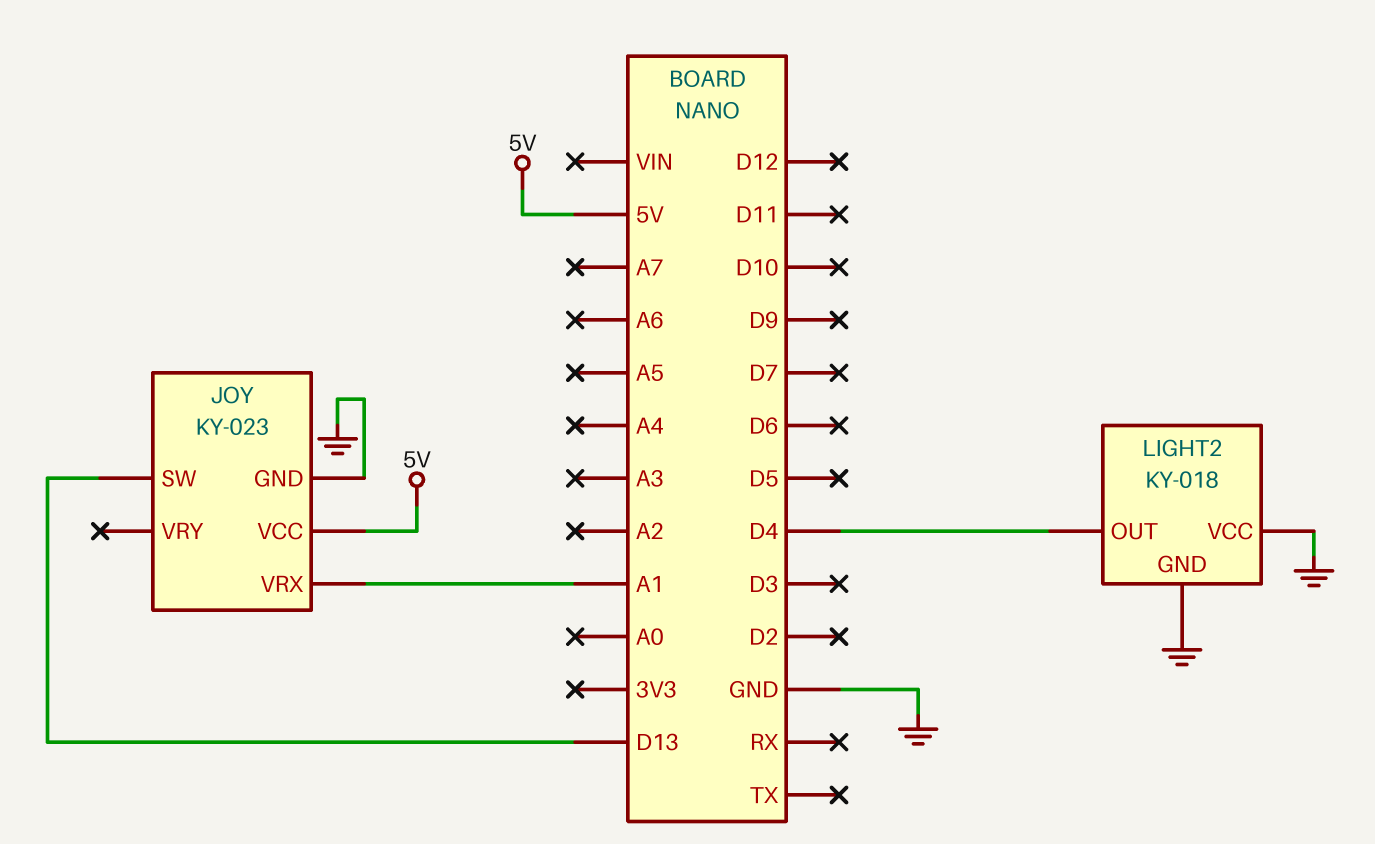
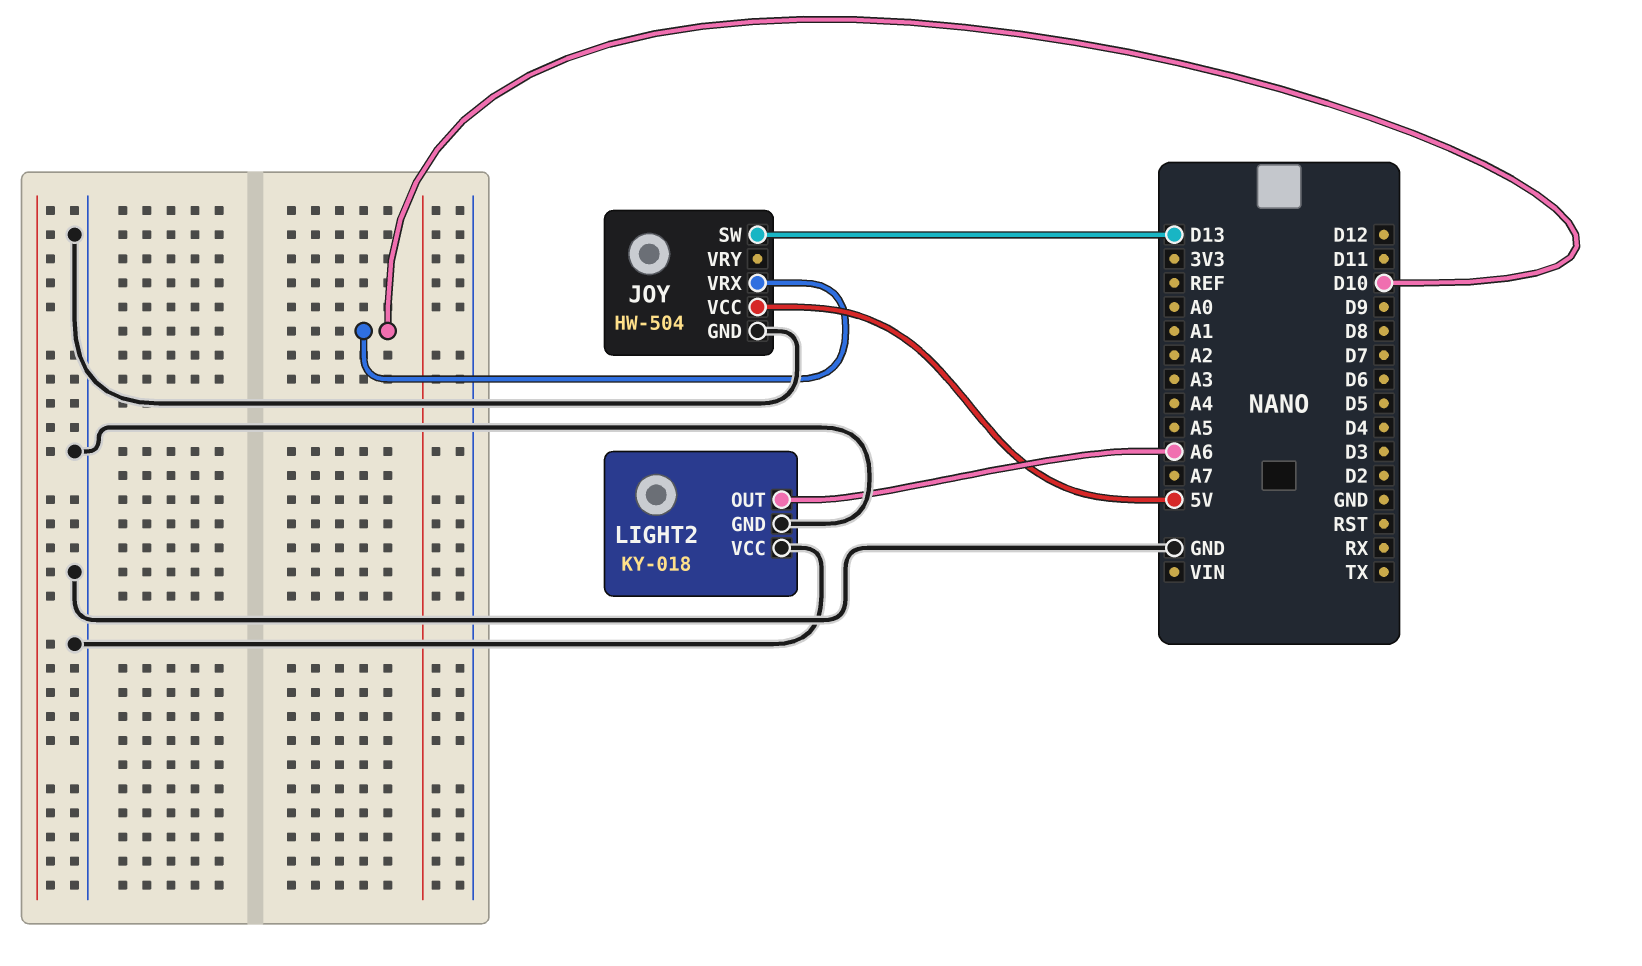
JOY: KY-023 -> HW-504
JOY pin VRX: A1 -> D10
LIGHT2 pin OUT: D4 -> A6

